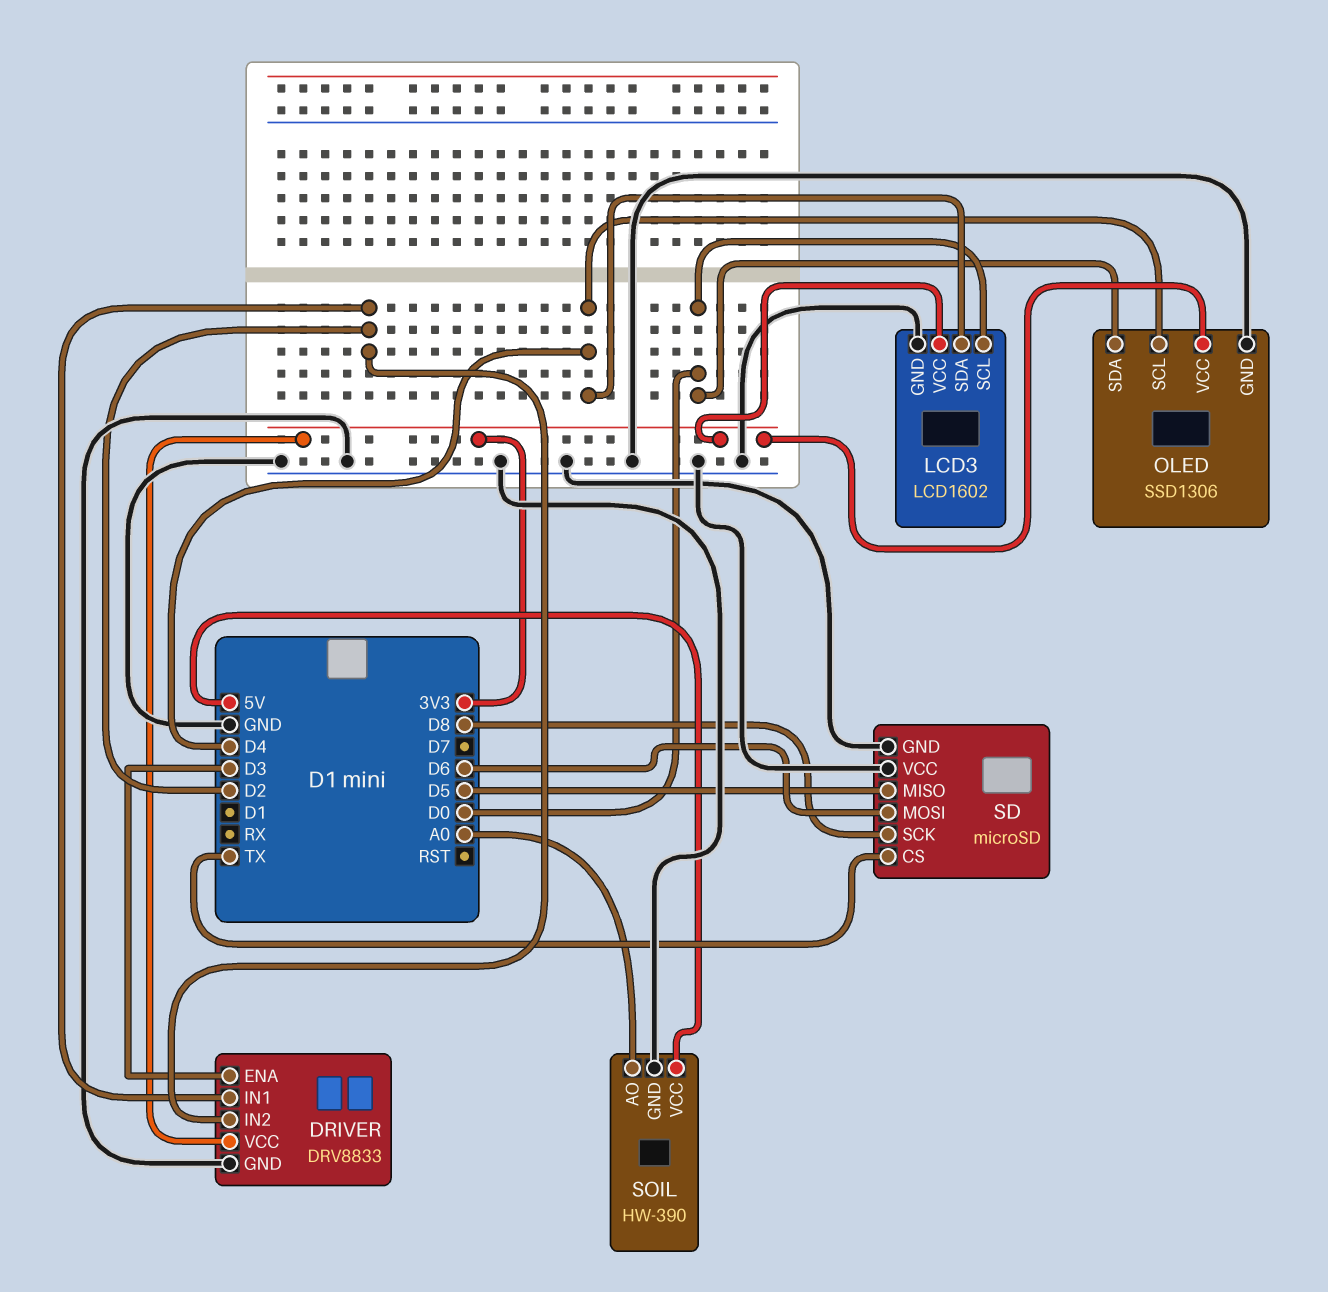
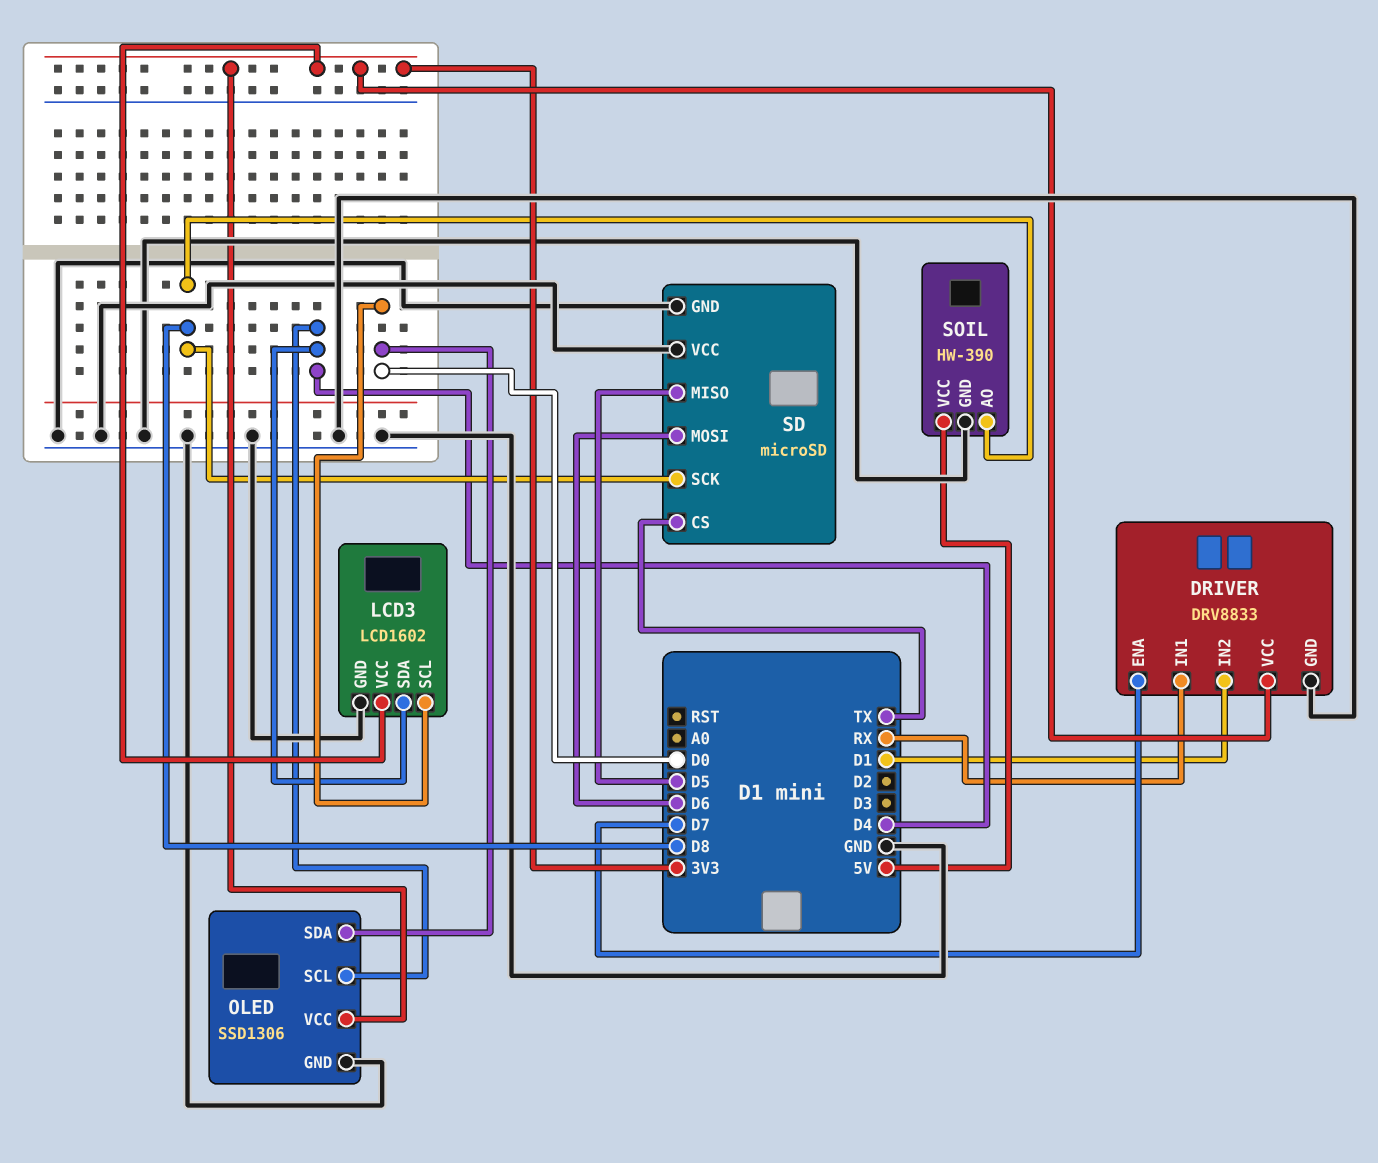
DRIVER pin ENA: D3 -> D7
DRIVER pin IN1: D2 -> RX
DRIVER pin IN2: D2 -> D1
SOIL pin AO: A0 -> D8

